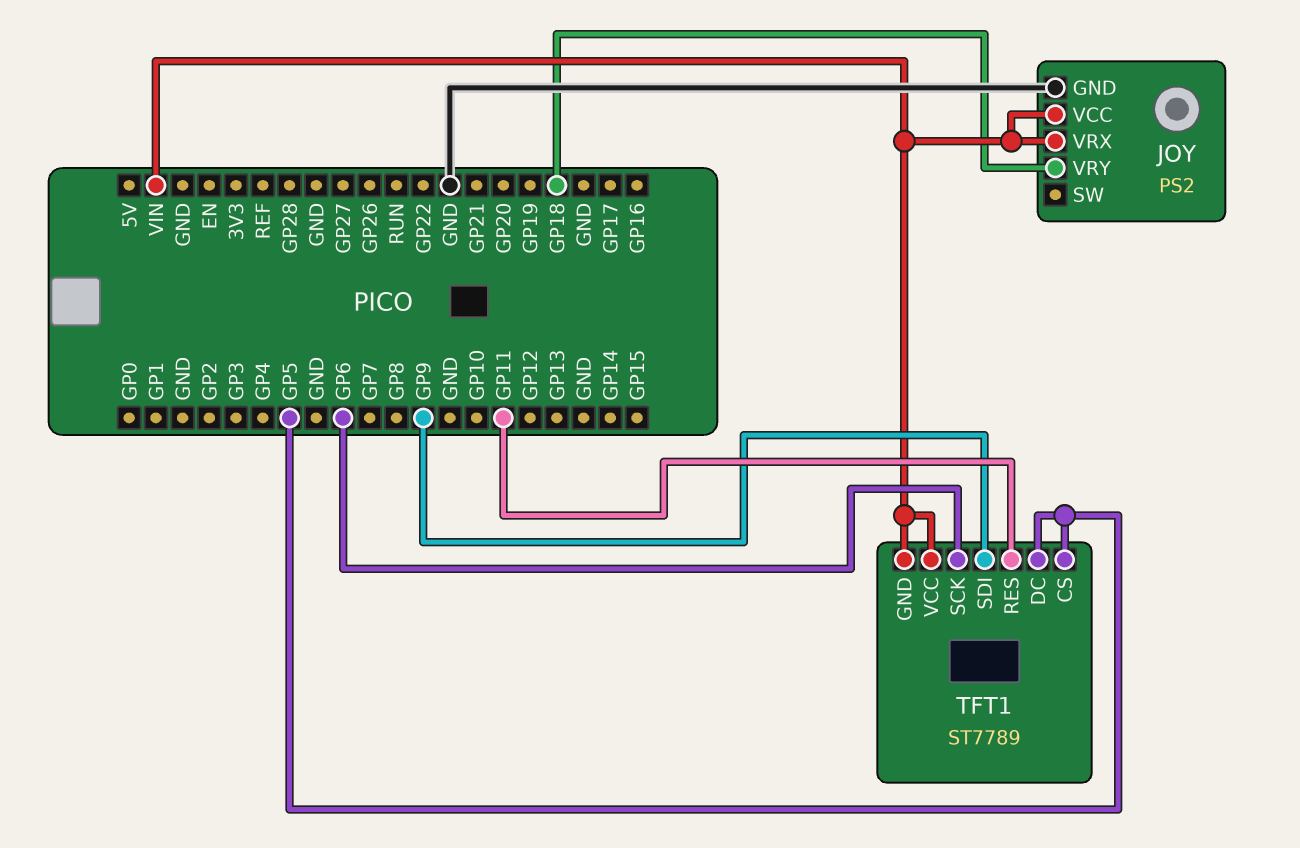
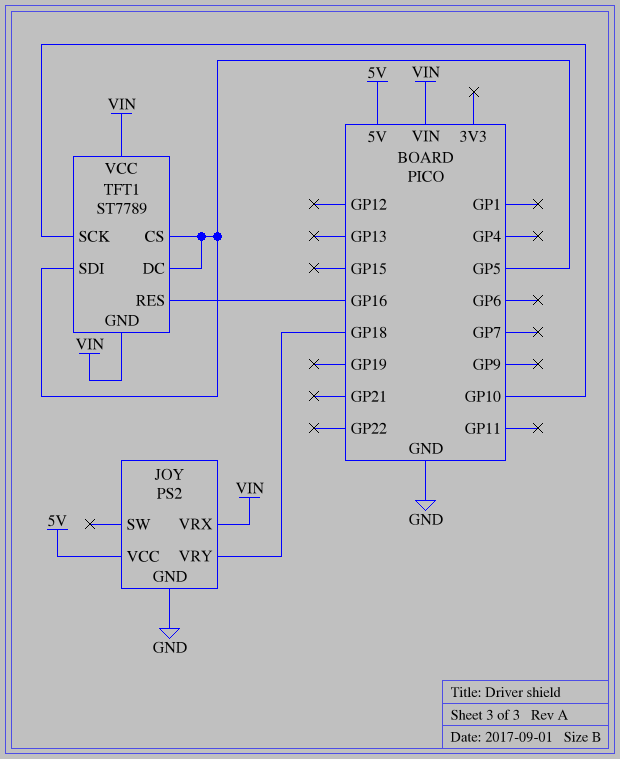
JOY pin VCC: VIN -> 5V
TFT1 pin RES: GP11 -> GP16
TFT1 pin SCK: GP6 -> GP10
TFT1 pin SDI: GP9 -> GP5

